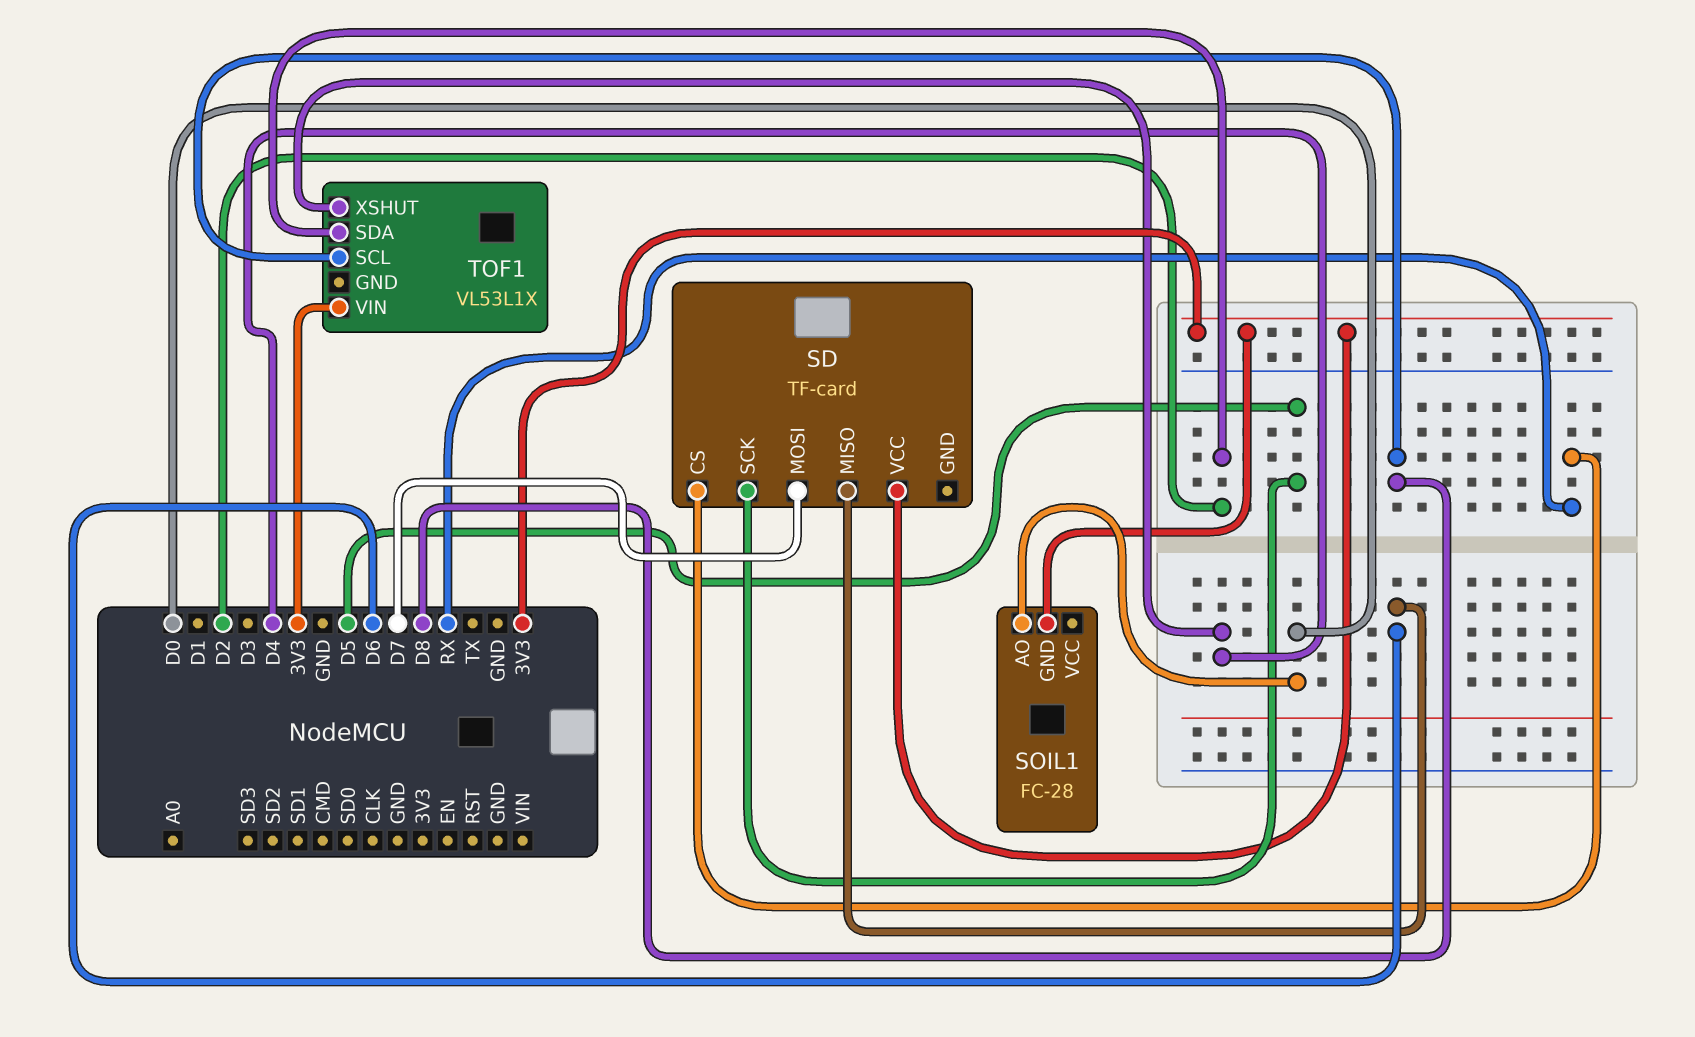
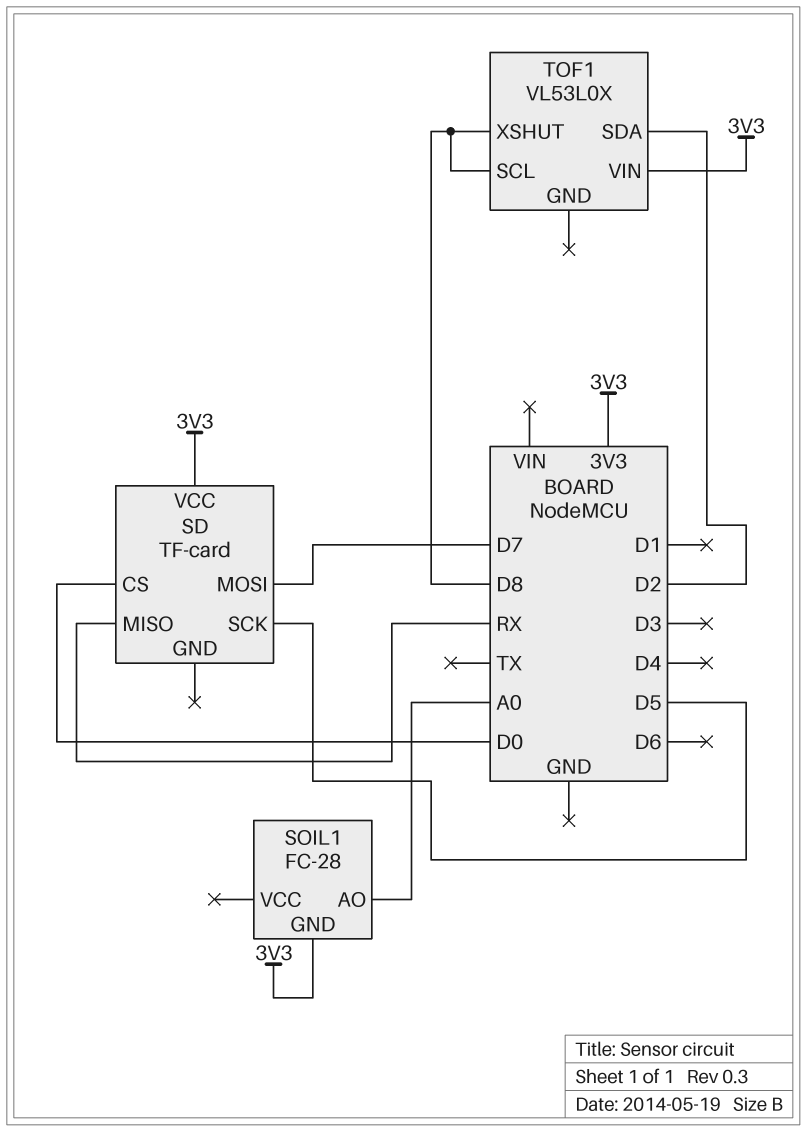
SD pin CS: RX -> D0
SD pin MISO: D6 -> RX
SOIL1 pin AO: D0 -> A0
TOF1: VL53L1X -> VL53L0X
TOF1 pin XSHUT: D4 -> D8

